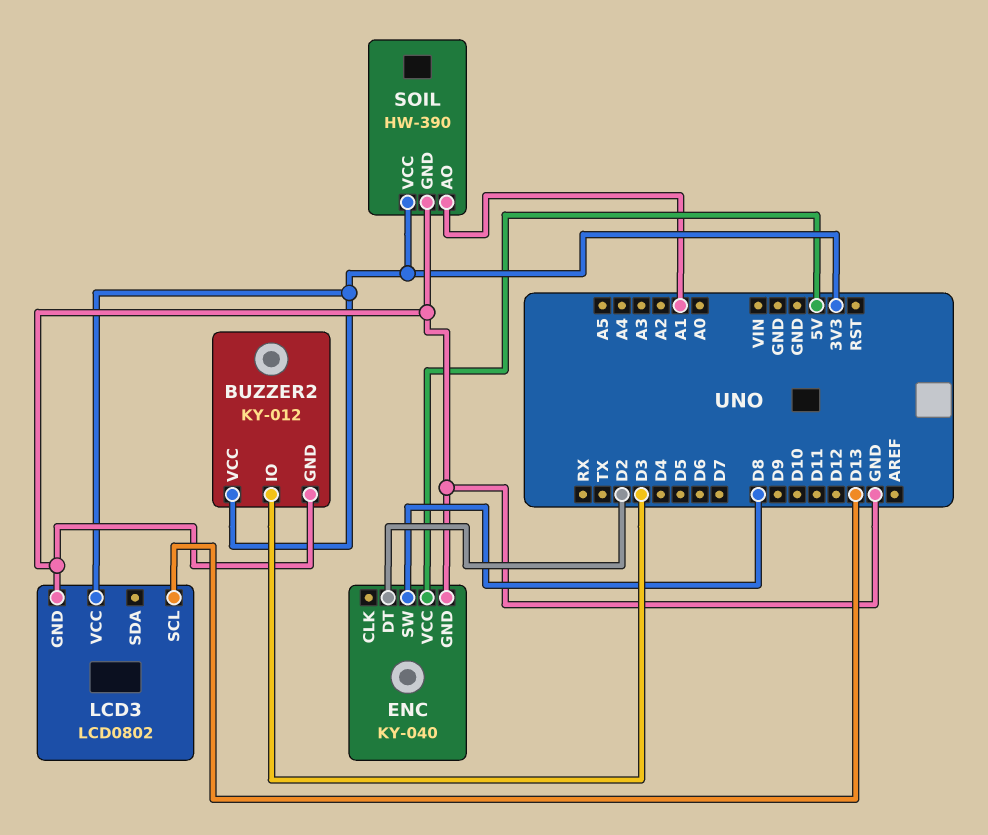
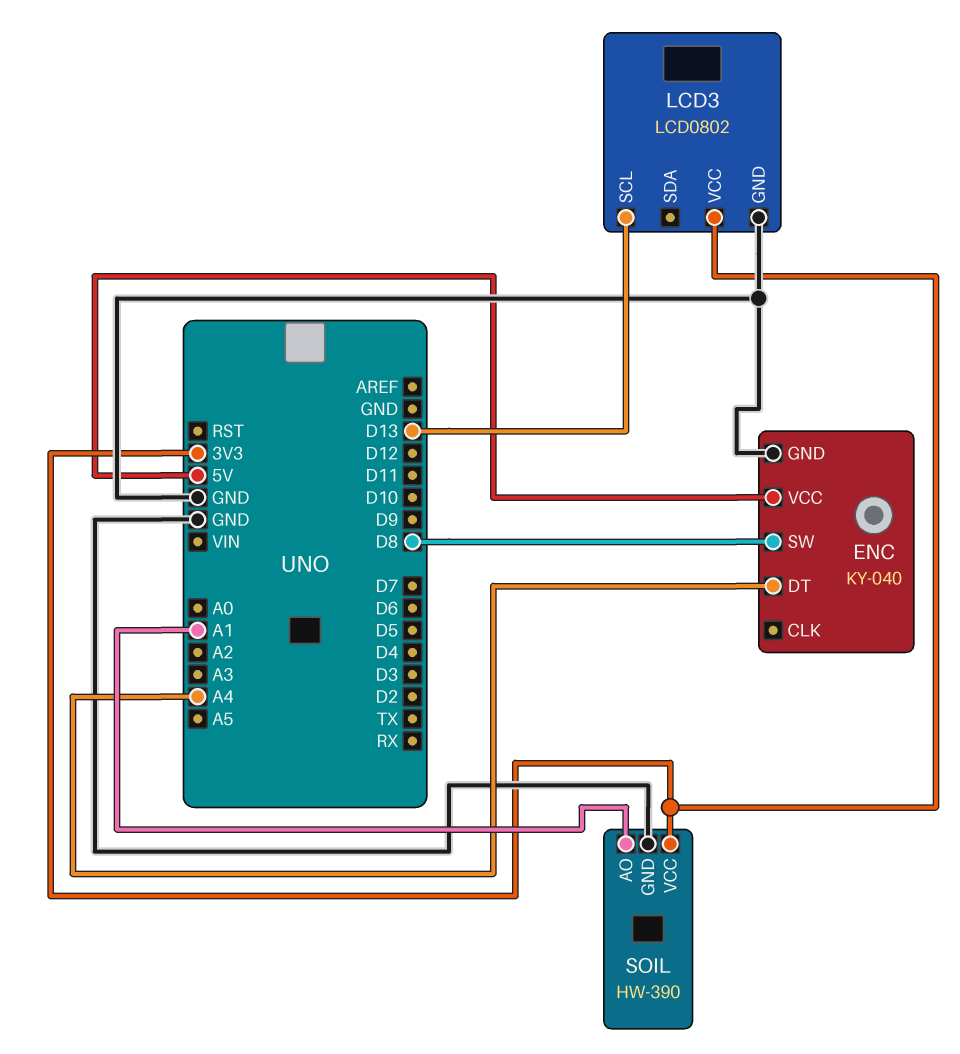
BUZZER2: KY-012 -> none
BUZZER2 pin GND: GND -> none
BUZZER2 pin IO: D3 -> none
BUZZER2 pin VCC: 3V3 -> none
ENC pin DT: D2 -> A4

